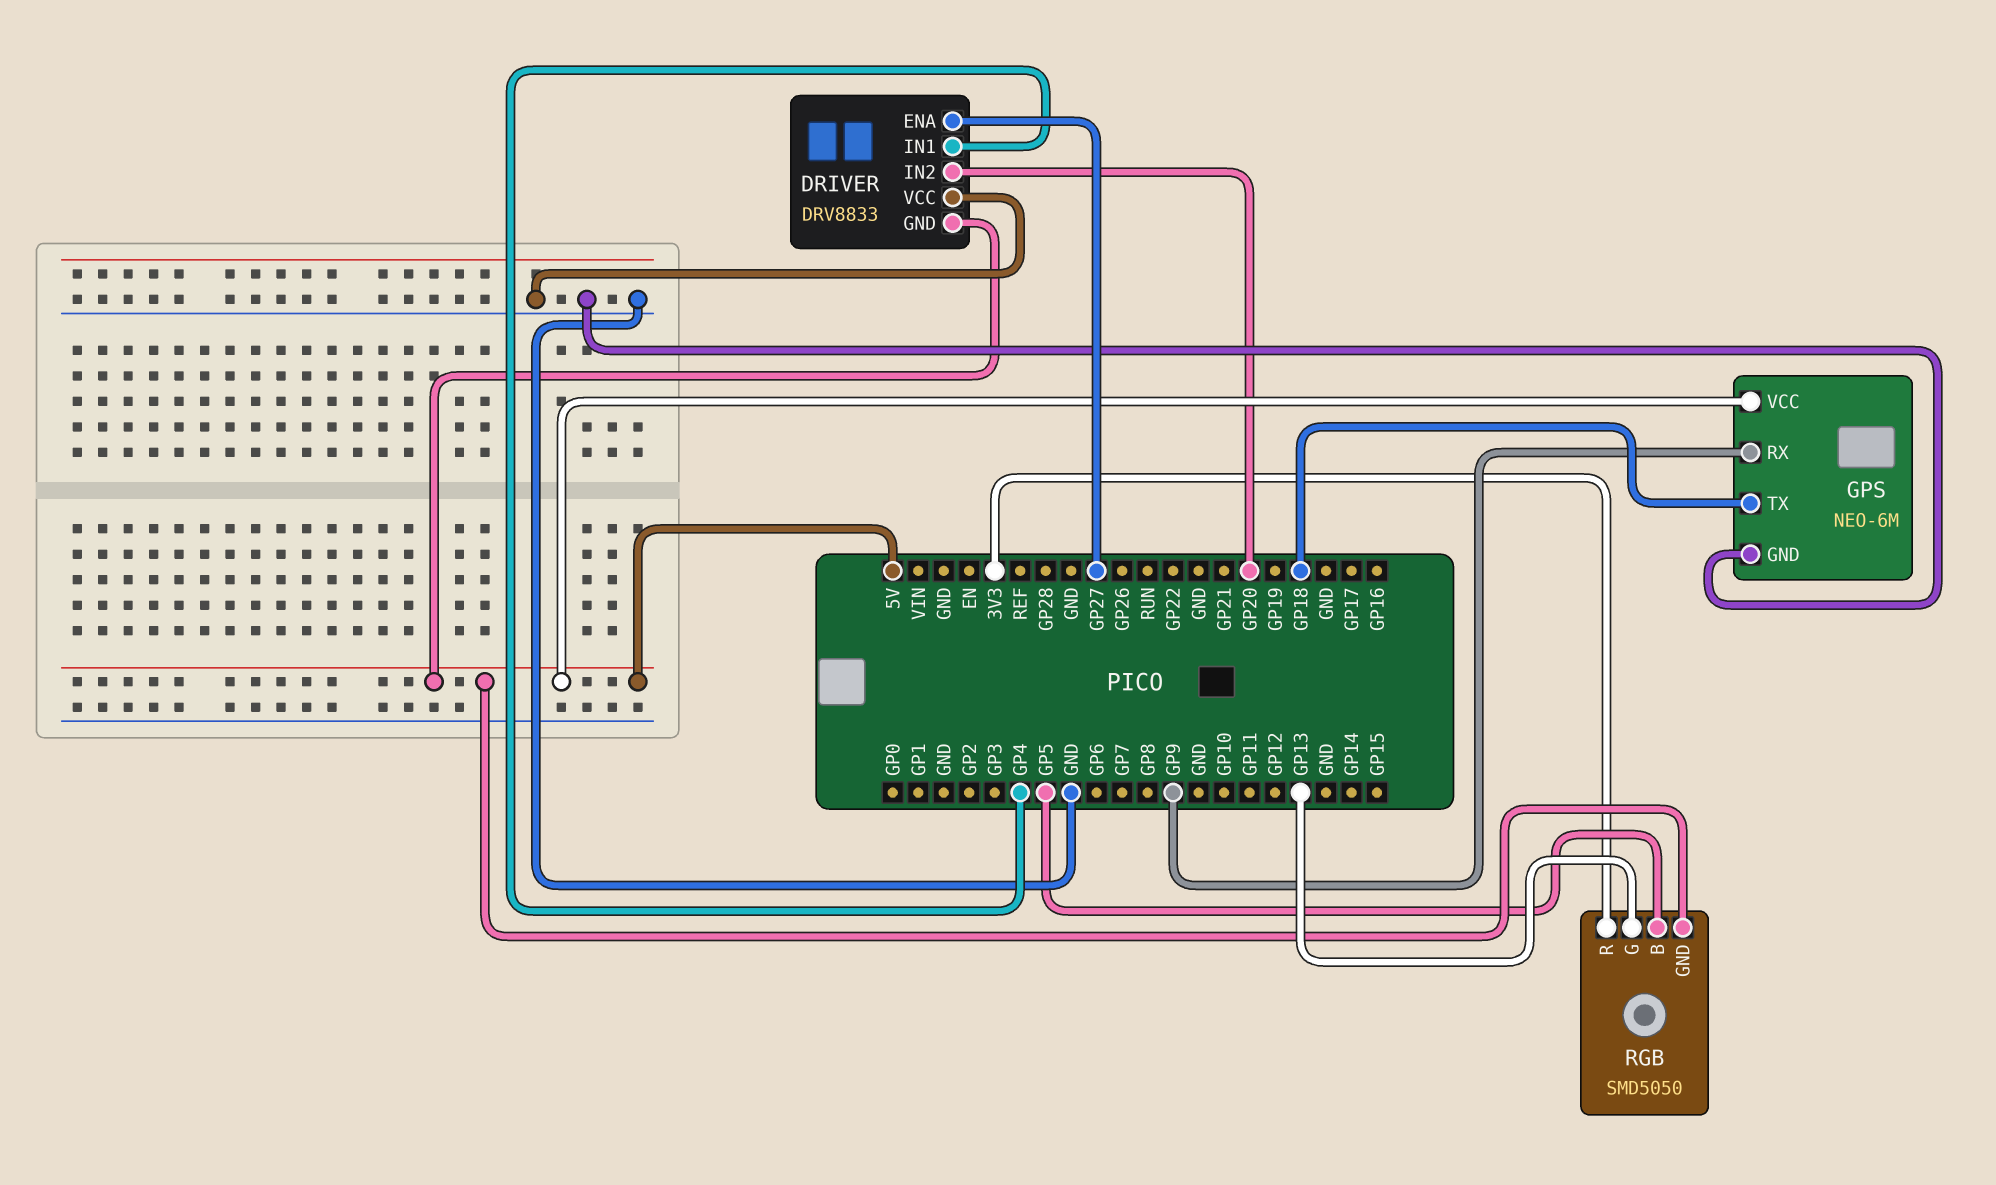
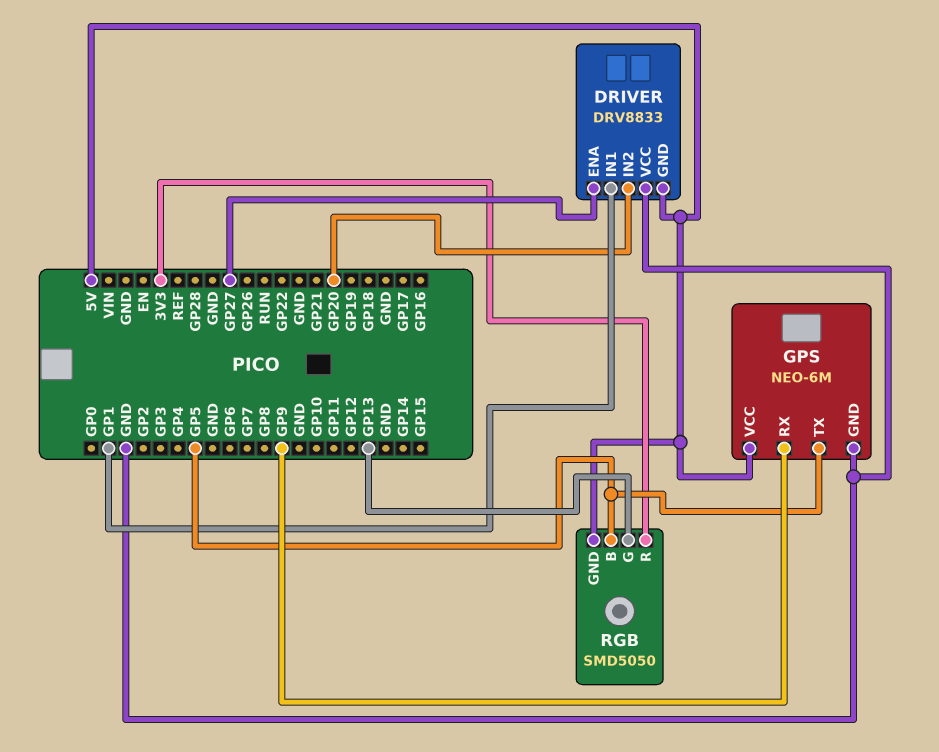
DRIVER pin IN1: GP4 -> GP1
GPS pin TX: GP18 -> GP5

